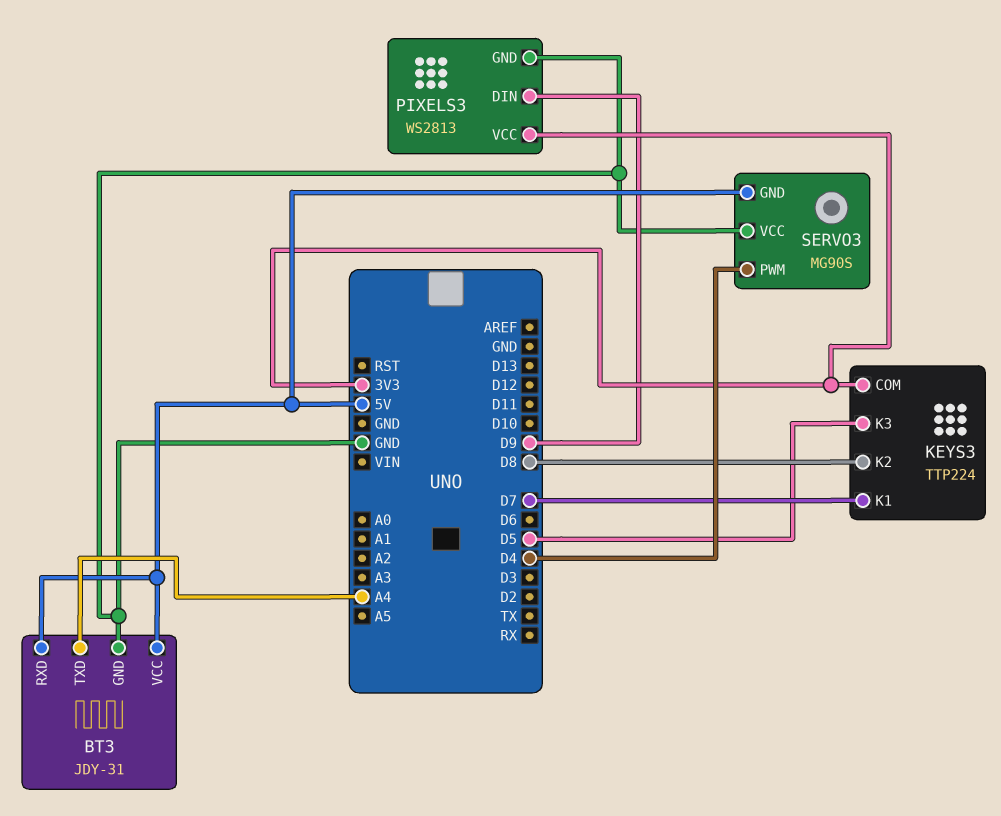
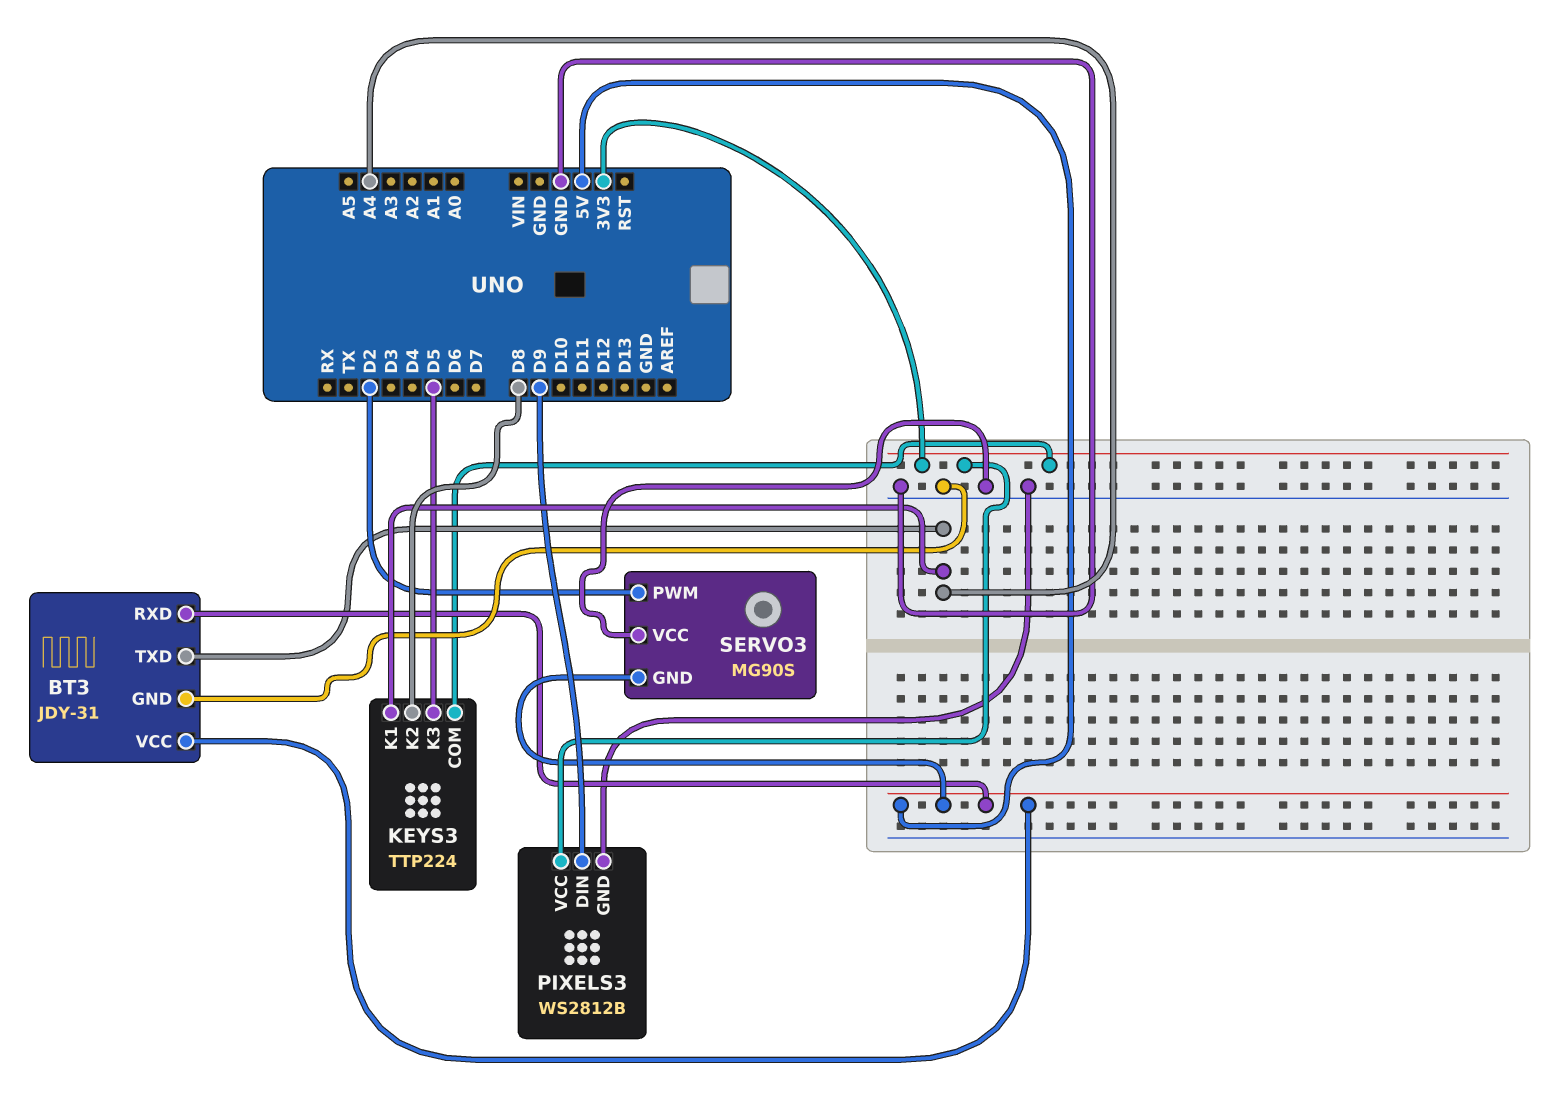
KEYS3 pin K1: D7 -> A4
PIXELS3: WS2813 -> WS2812B
SERVO3 pin PWM: D4 -> D2

